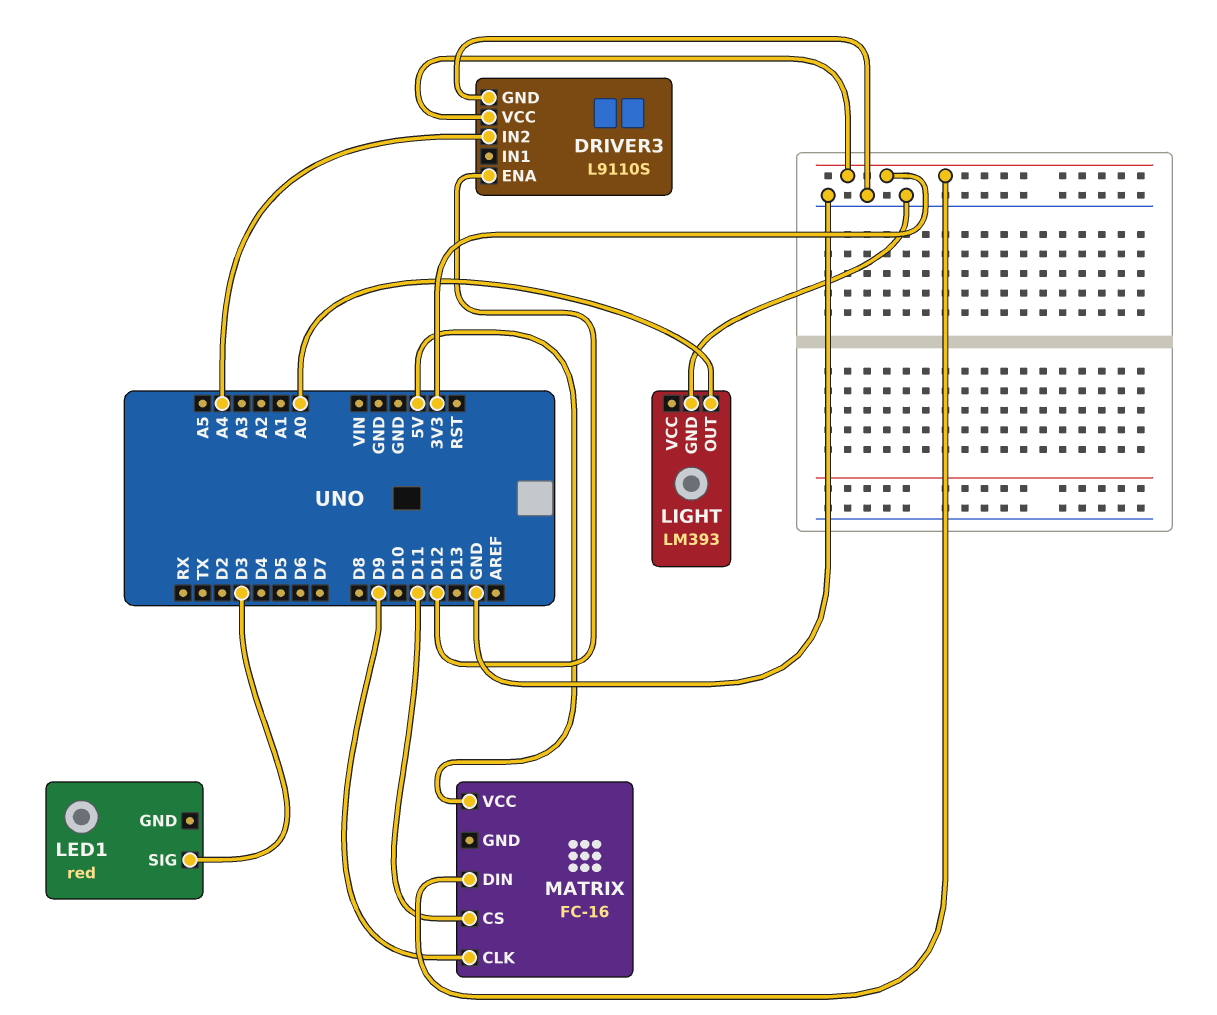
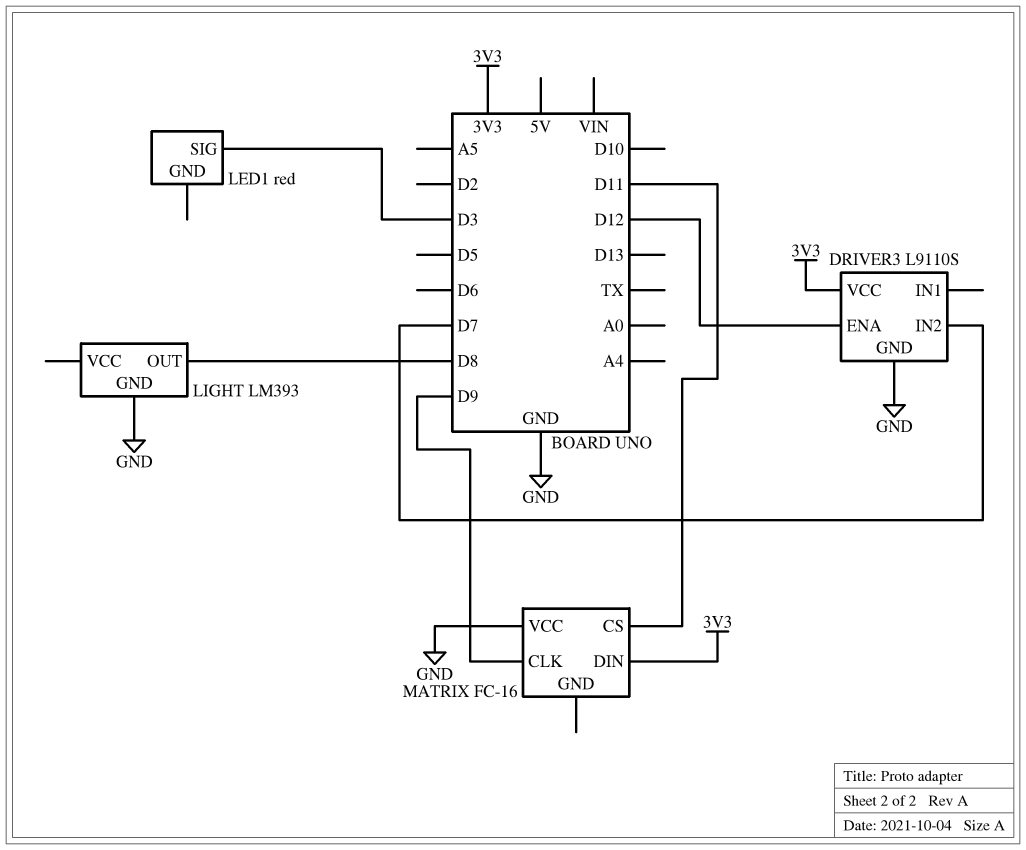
DRIVER3 pin IN2: A4 -> D7
LIGHT pin OUT: A0 -> D8
MATRIX pin VCC: 5V -> GND

